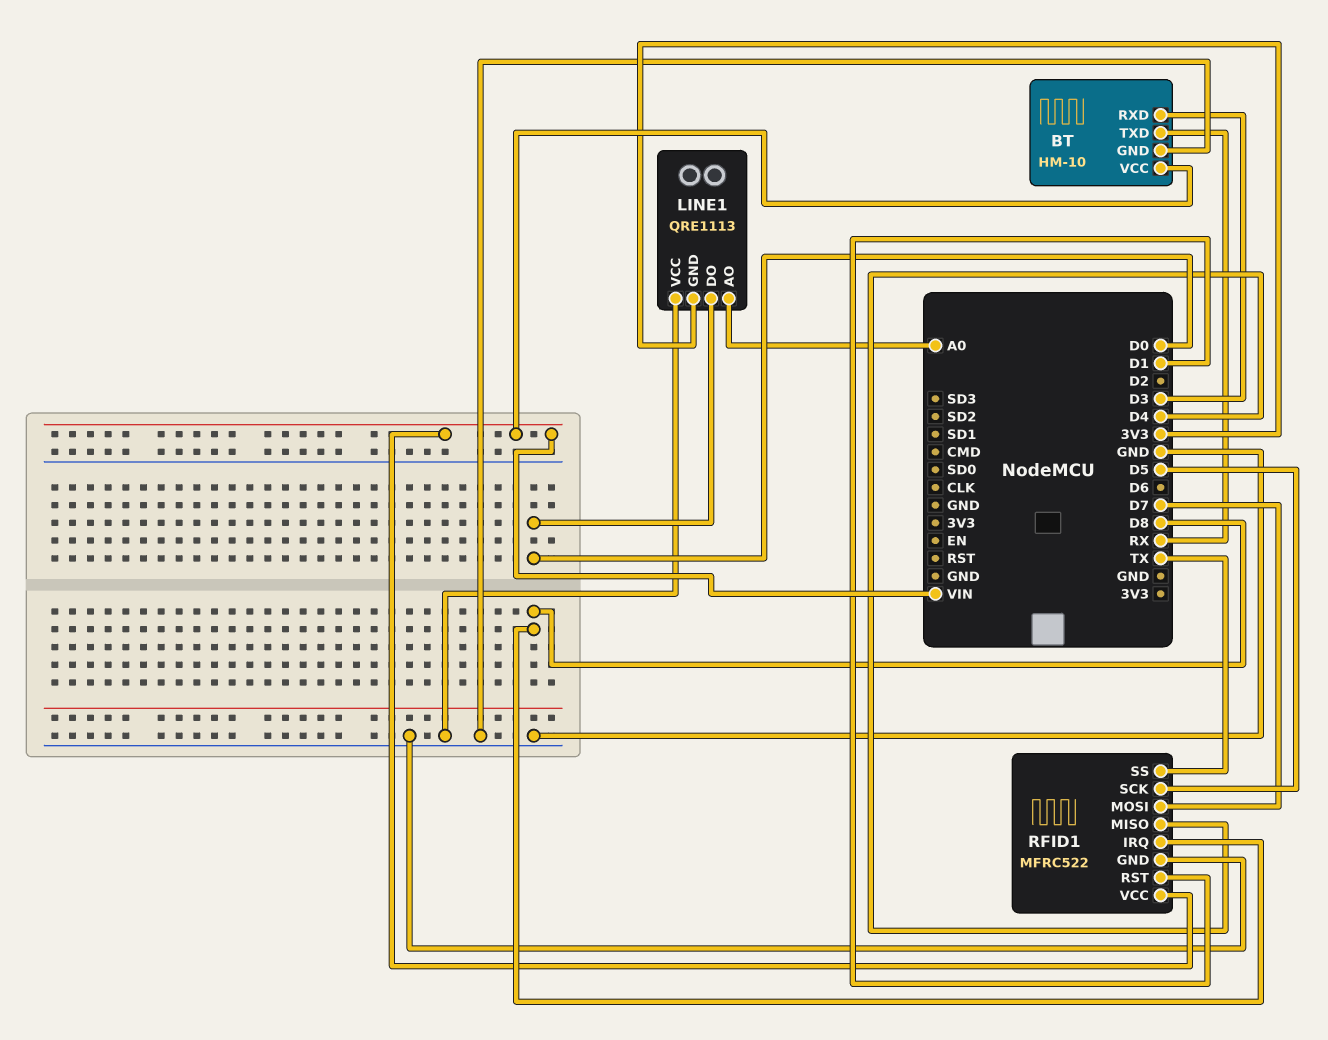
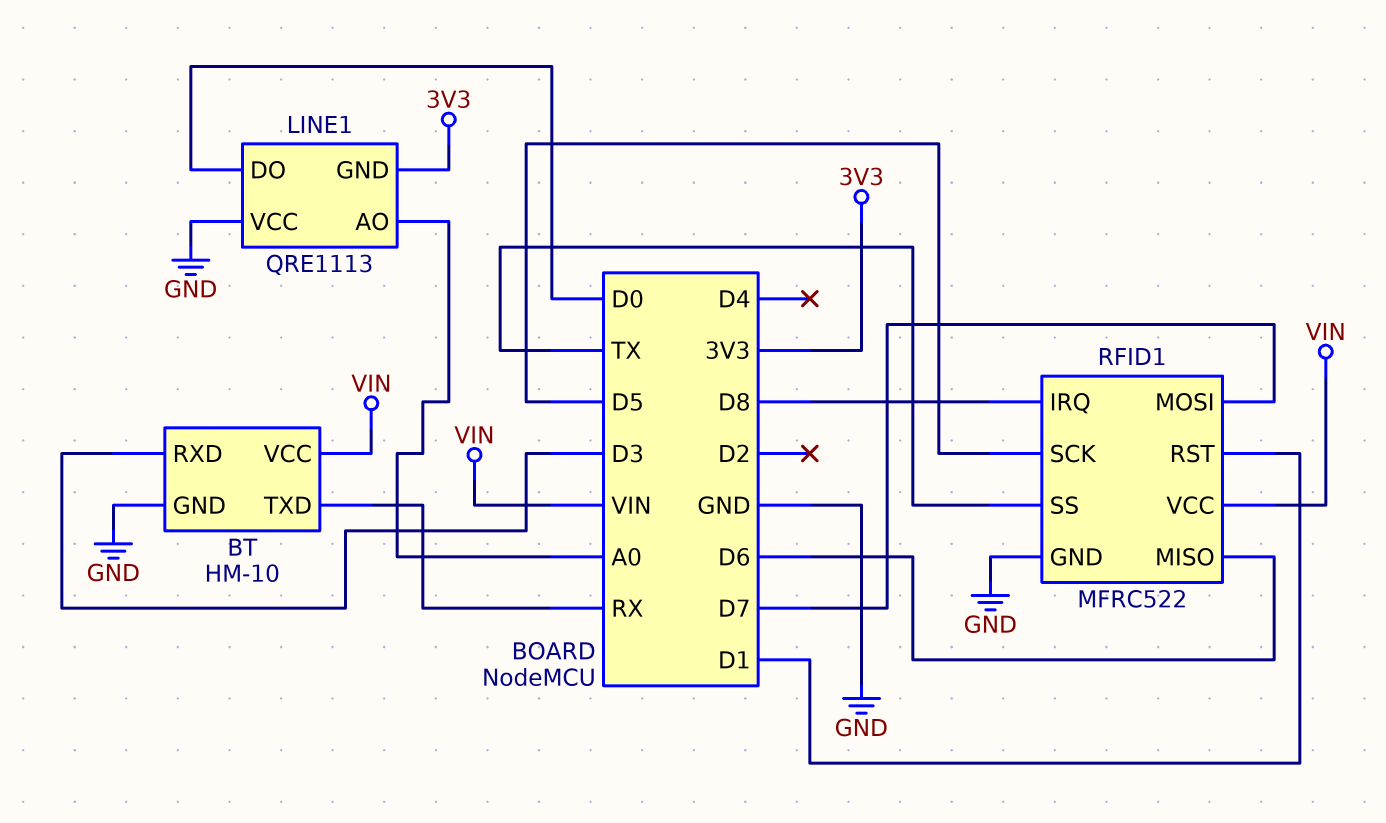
RFID1 pin MISO: D4 -> D6

